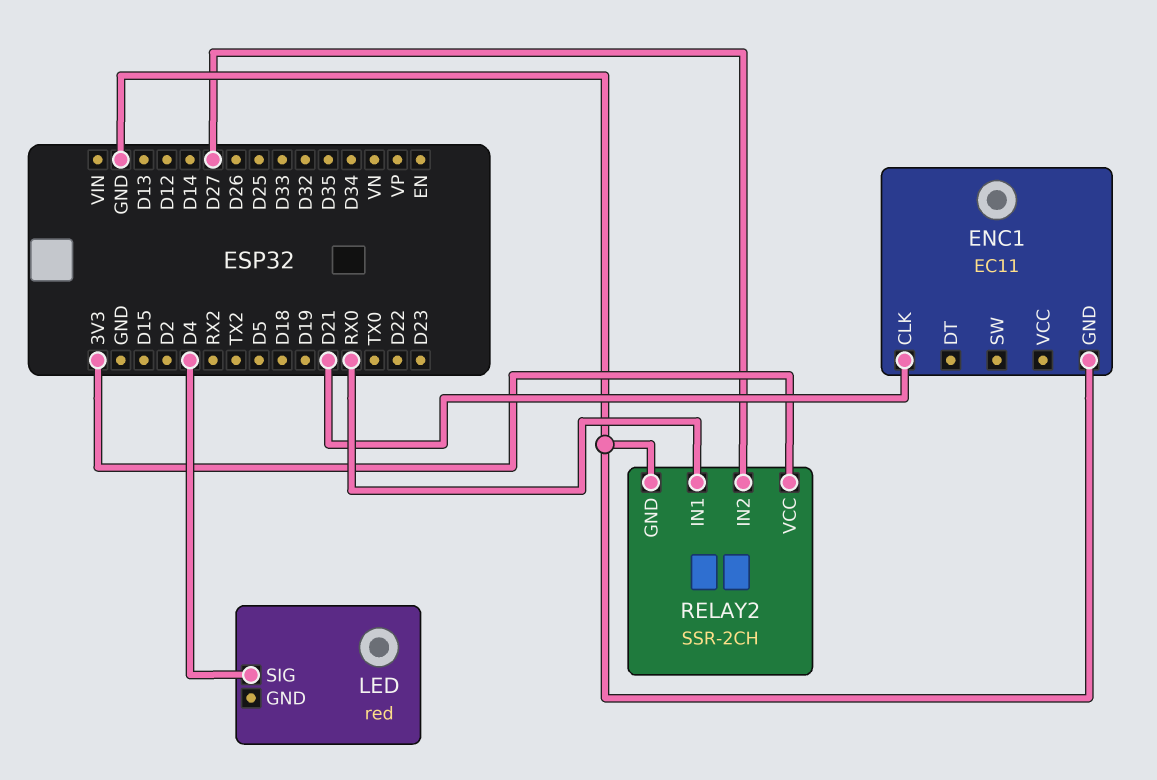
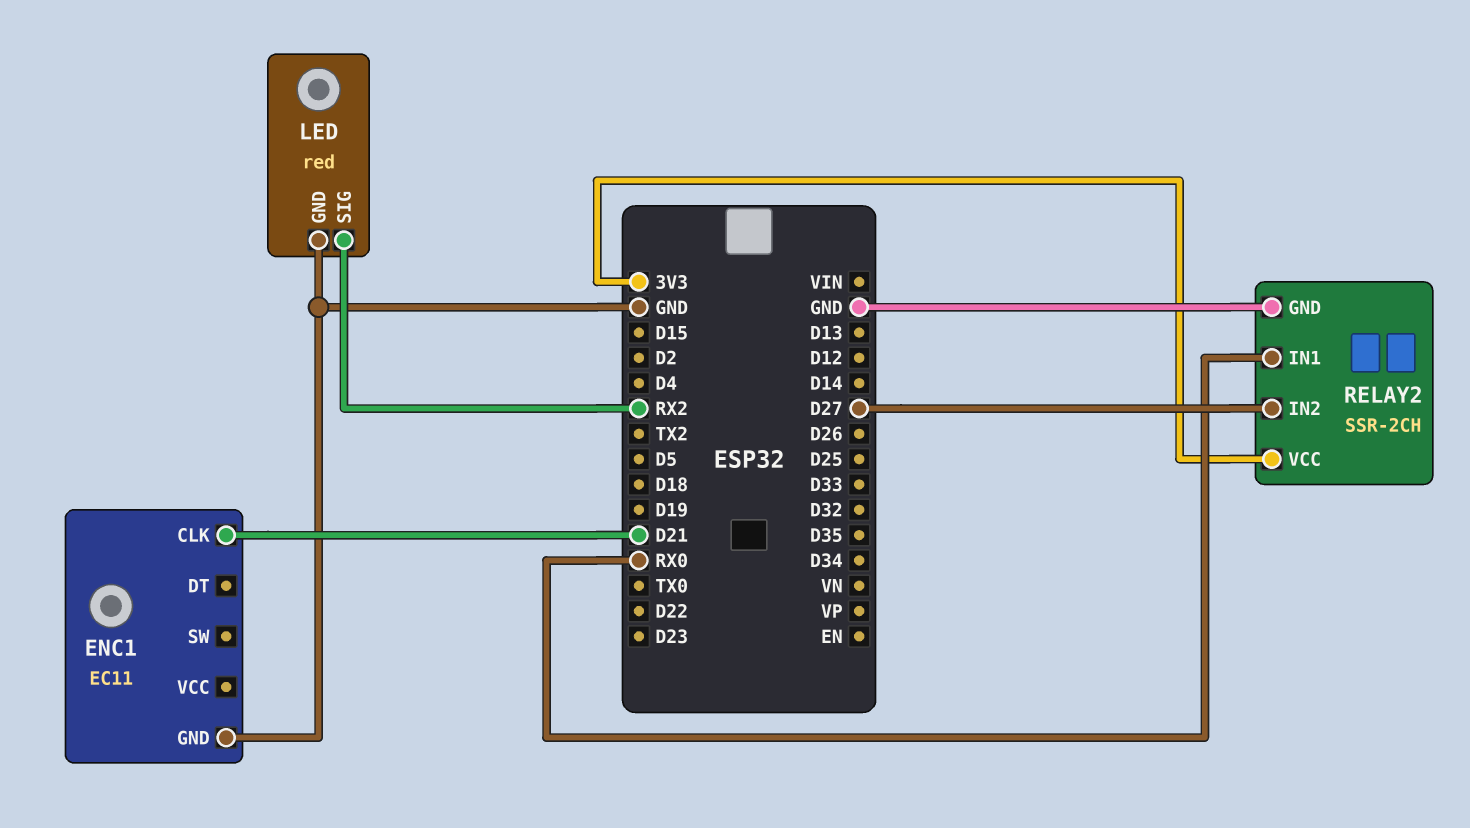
LED pin GND: none -> GND
LED pin SIG: D4 -> RX2

